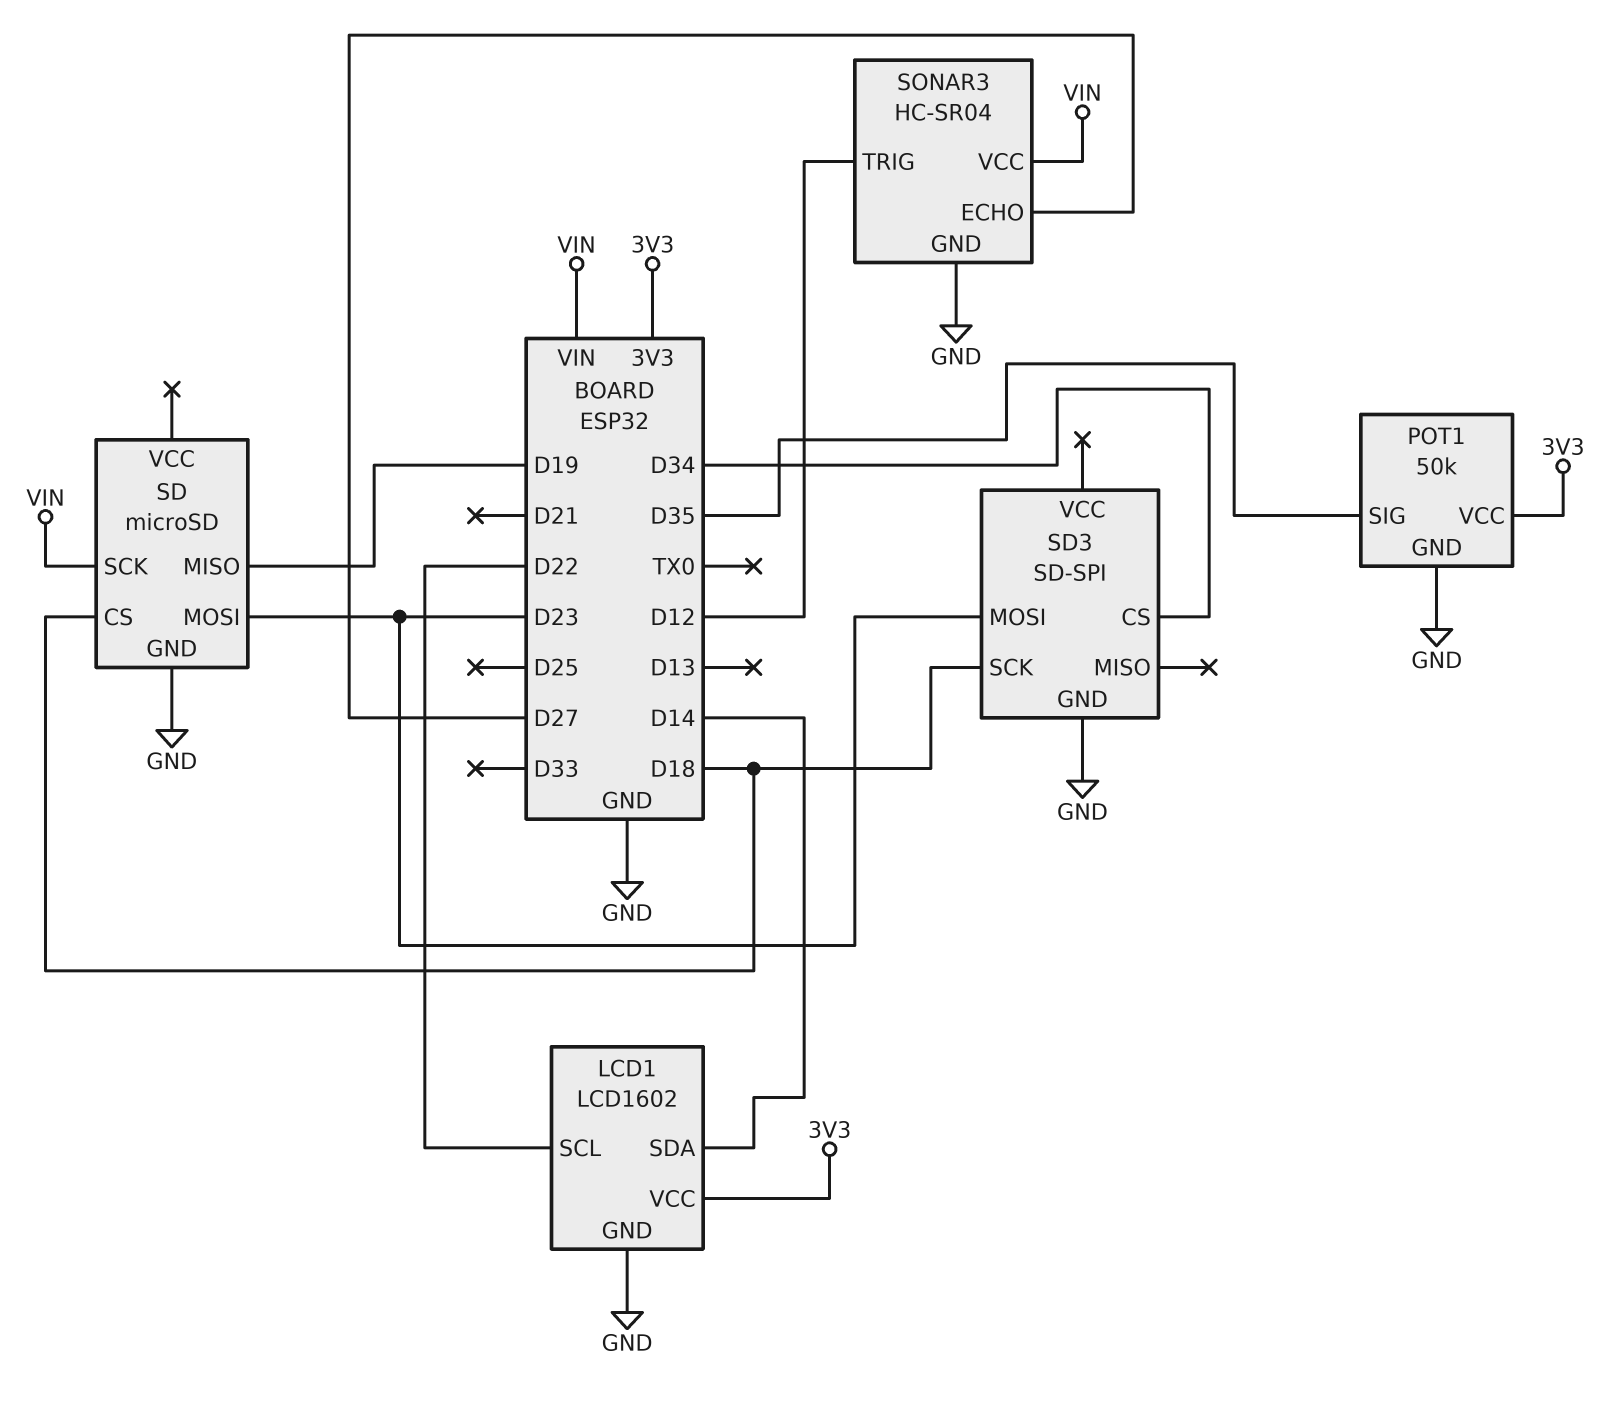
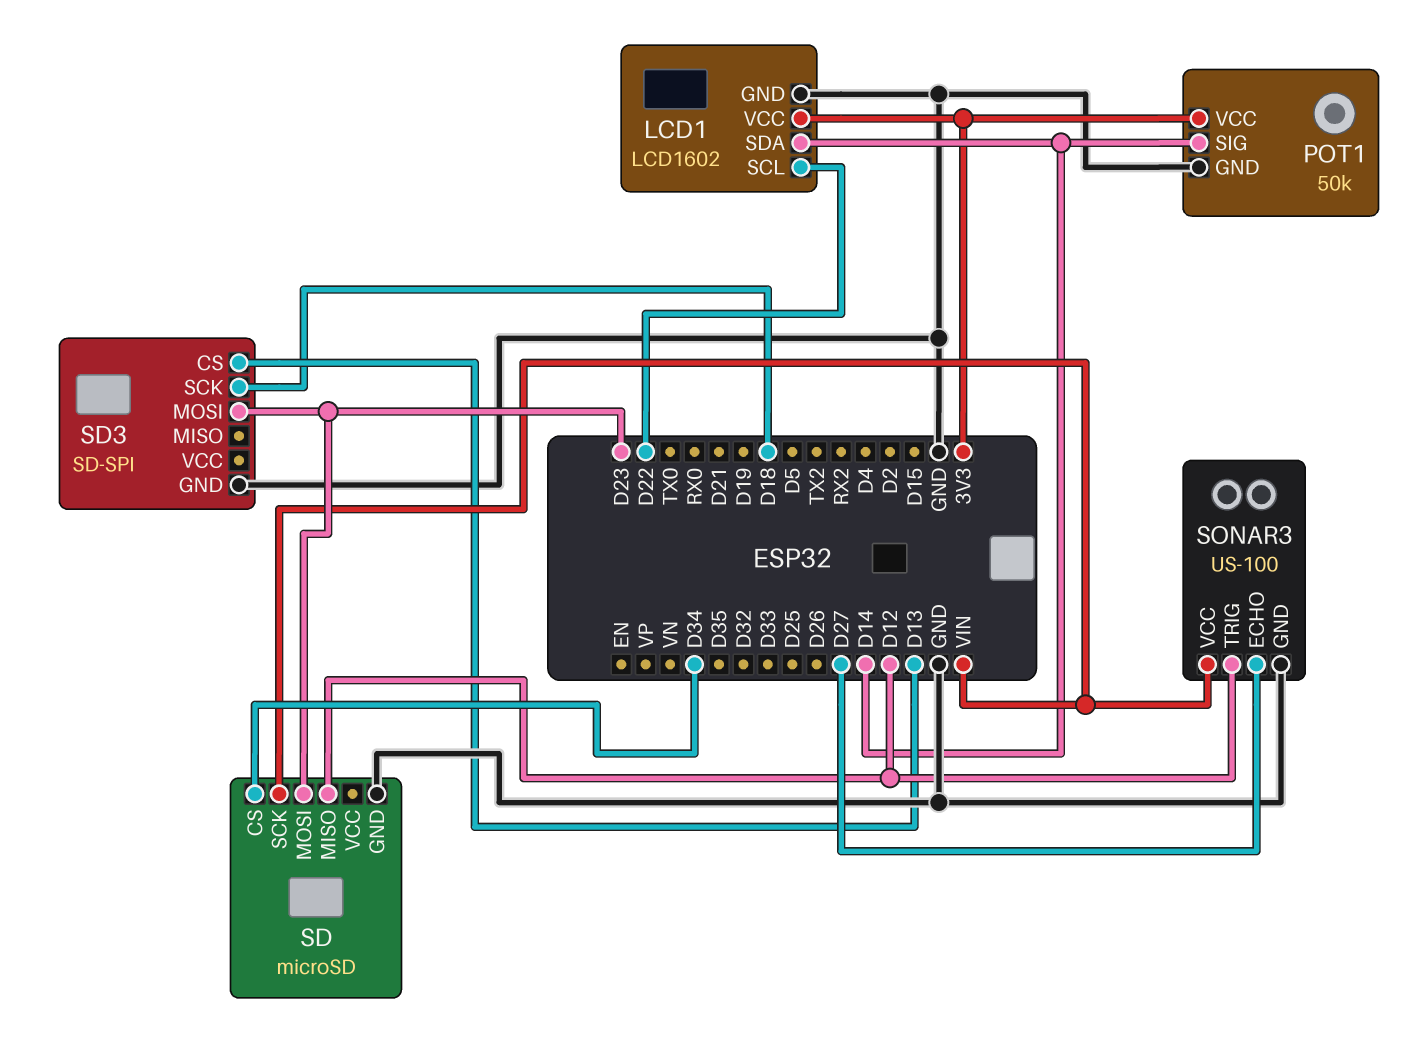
POT1 pin SIG: D35 -> D14
SD pin CS: D18 -> D34
SD pin MISO: D19 -> D12
SD3 pin CS: D34 -> D13
SONAR3: HC-SR04 -> US-100

